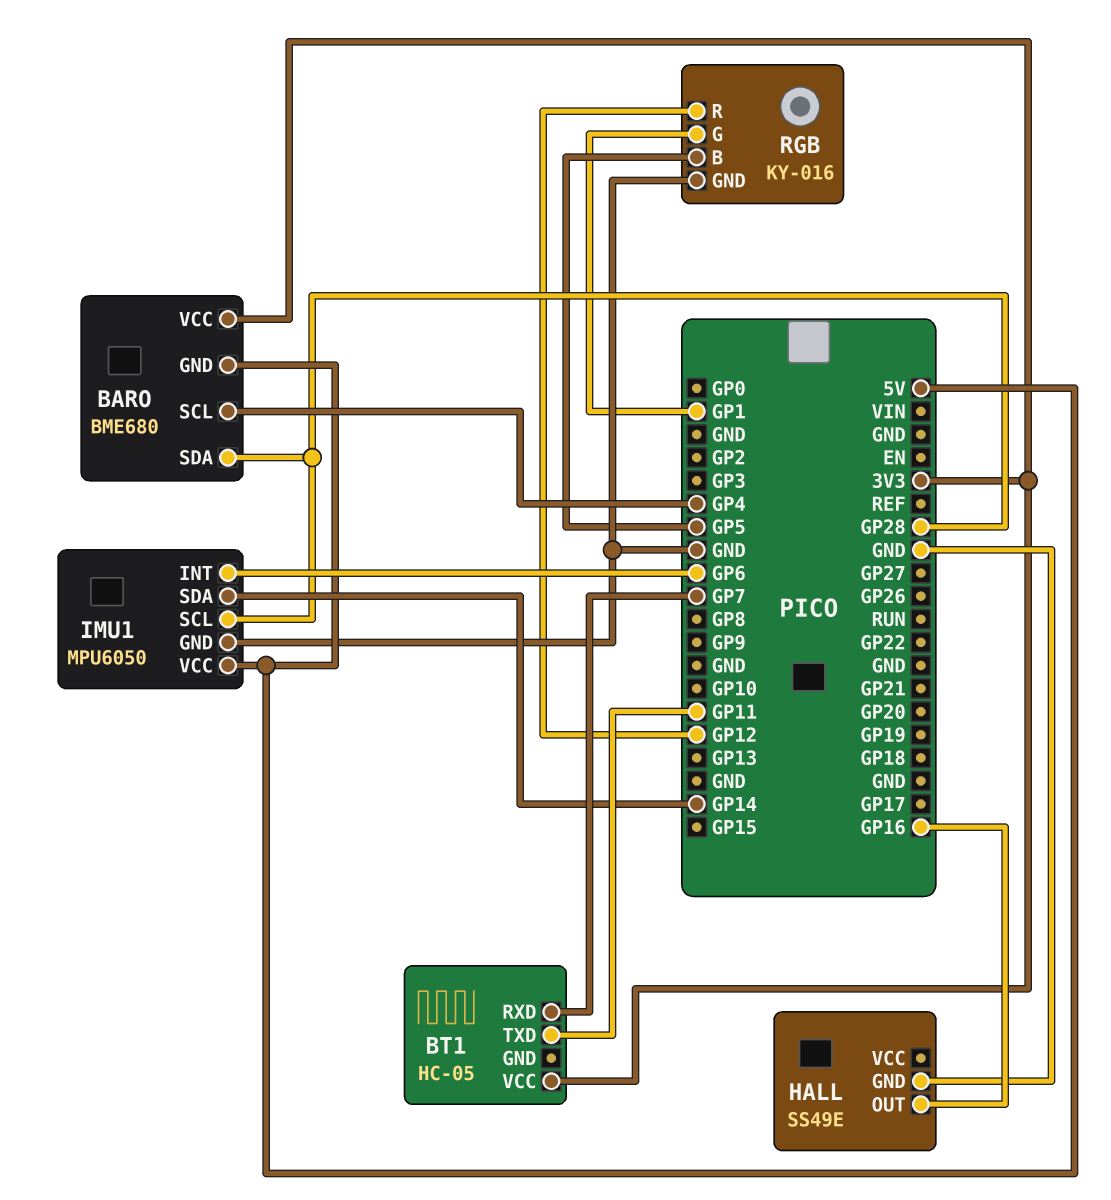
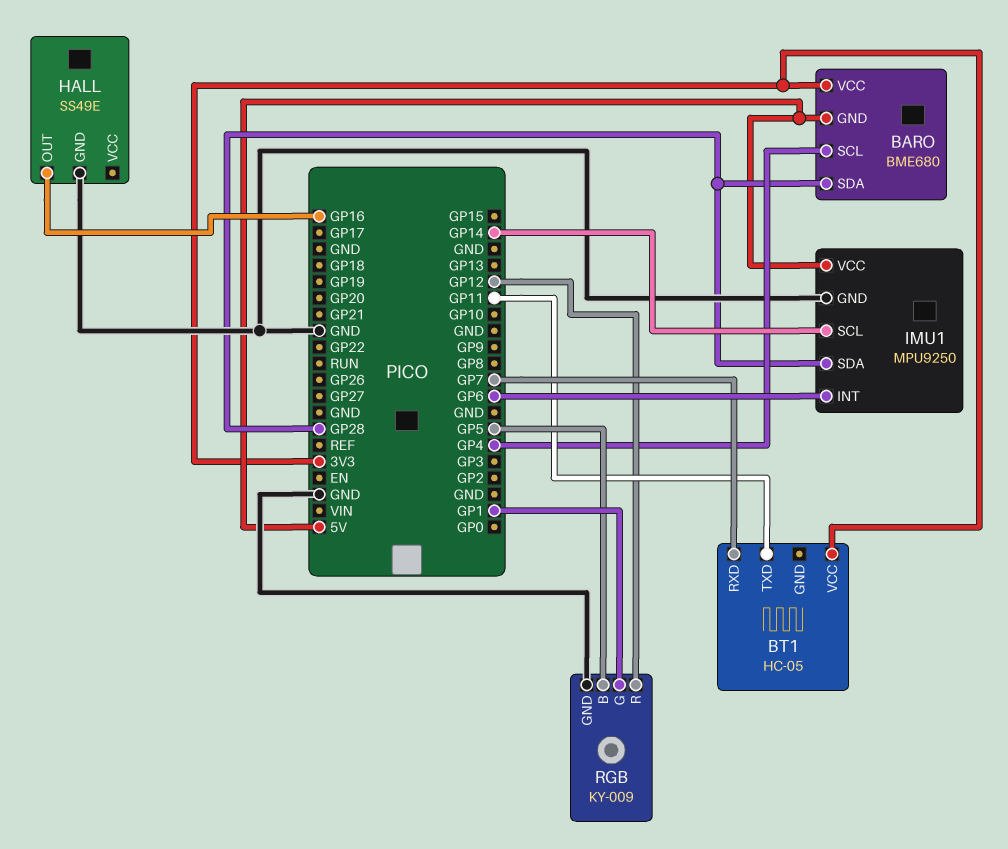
IMU1: MPU6050 -> MPU9250
IMU1 pin SCL: GP28 -> GP14
IMU1 pin SDA: GP14 -> GP28
RGB: KY-016 -> KY-009

